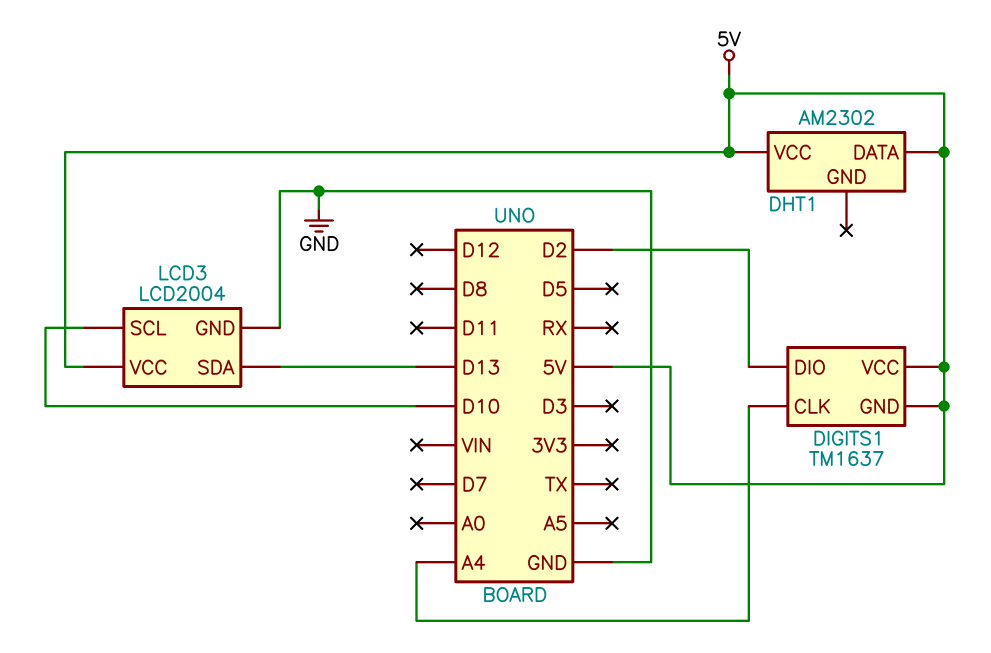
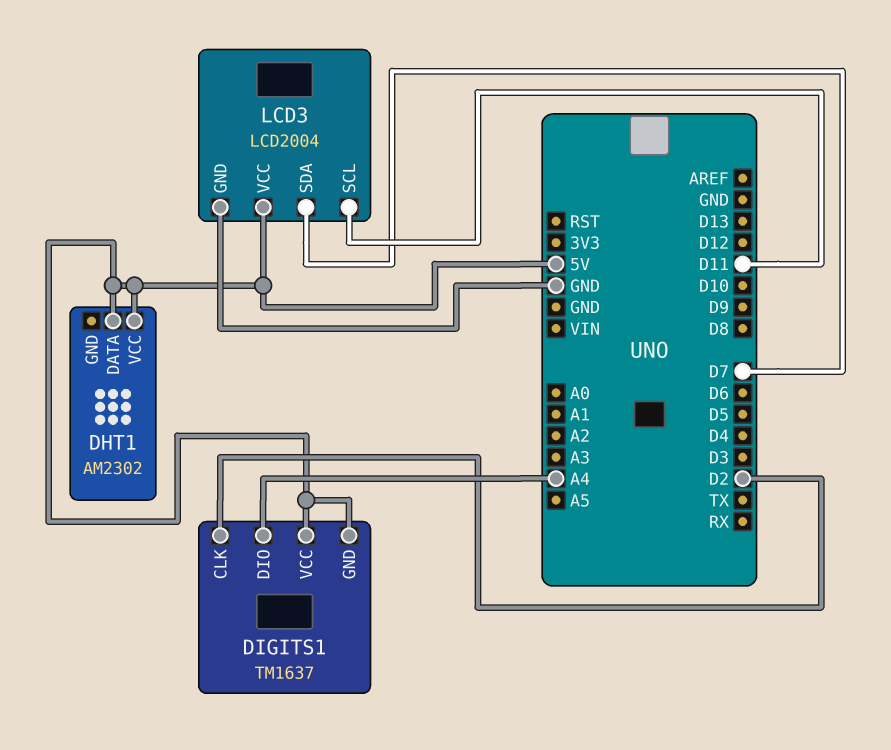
DIGITS1 pin CLK: A4 -> D2
DIGITS1 pin DIO: D2 -> A4
LCD3 pin SCL: D10 -> D11
LCD3 pin SDA: D13 -> D7

